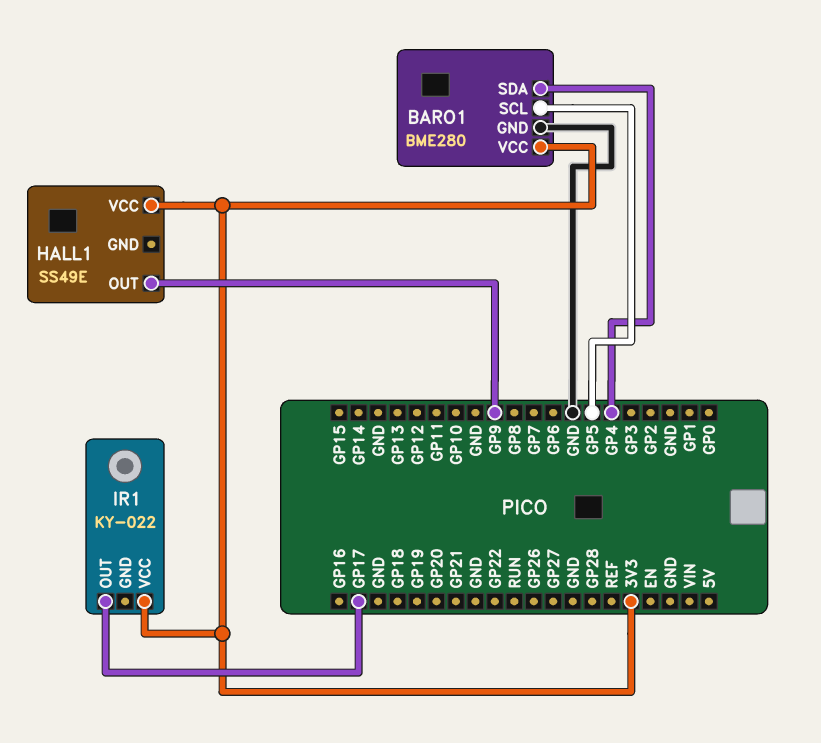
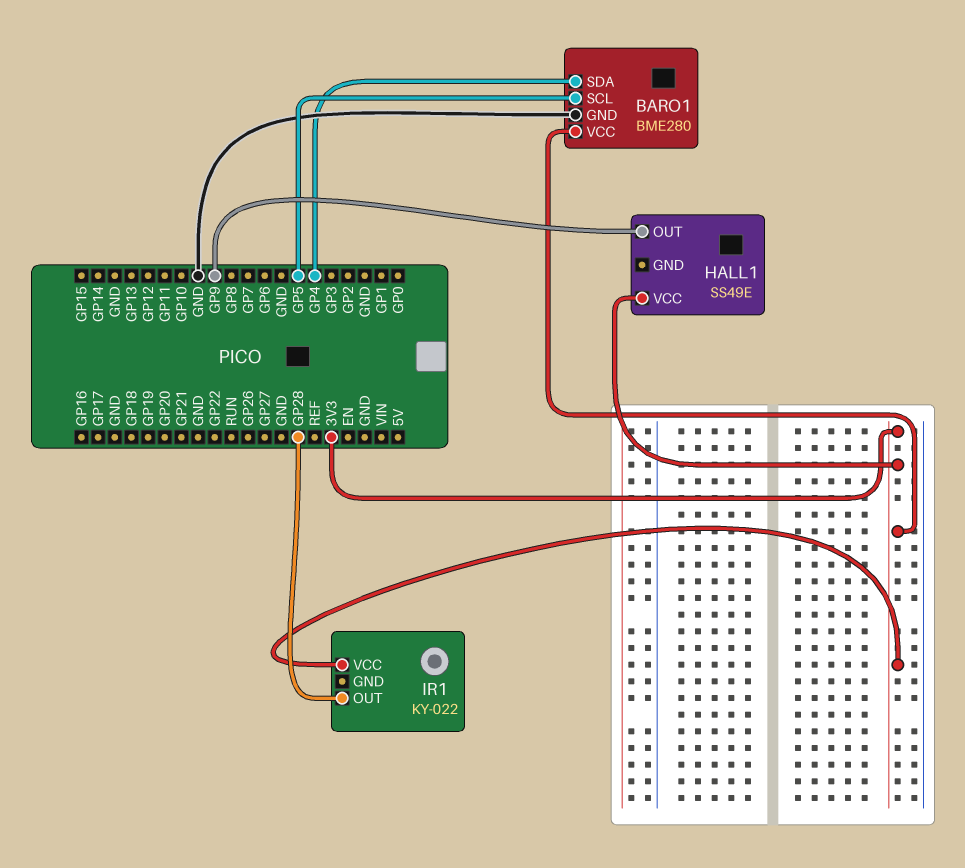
IR1 pin OUT: GP17 -> GP28

